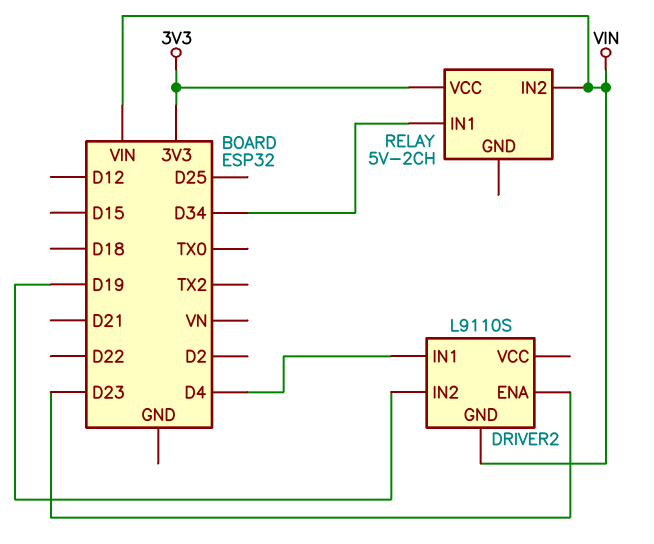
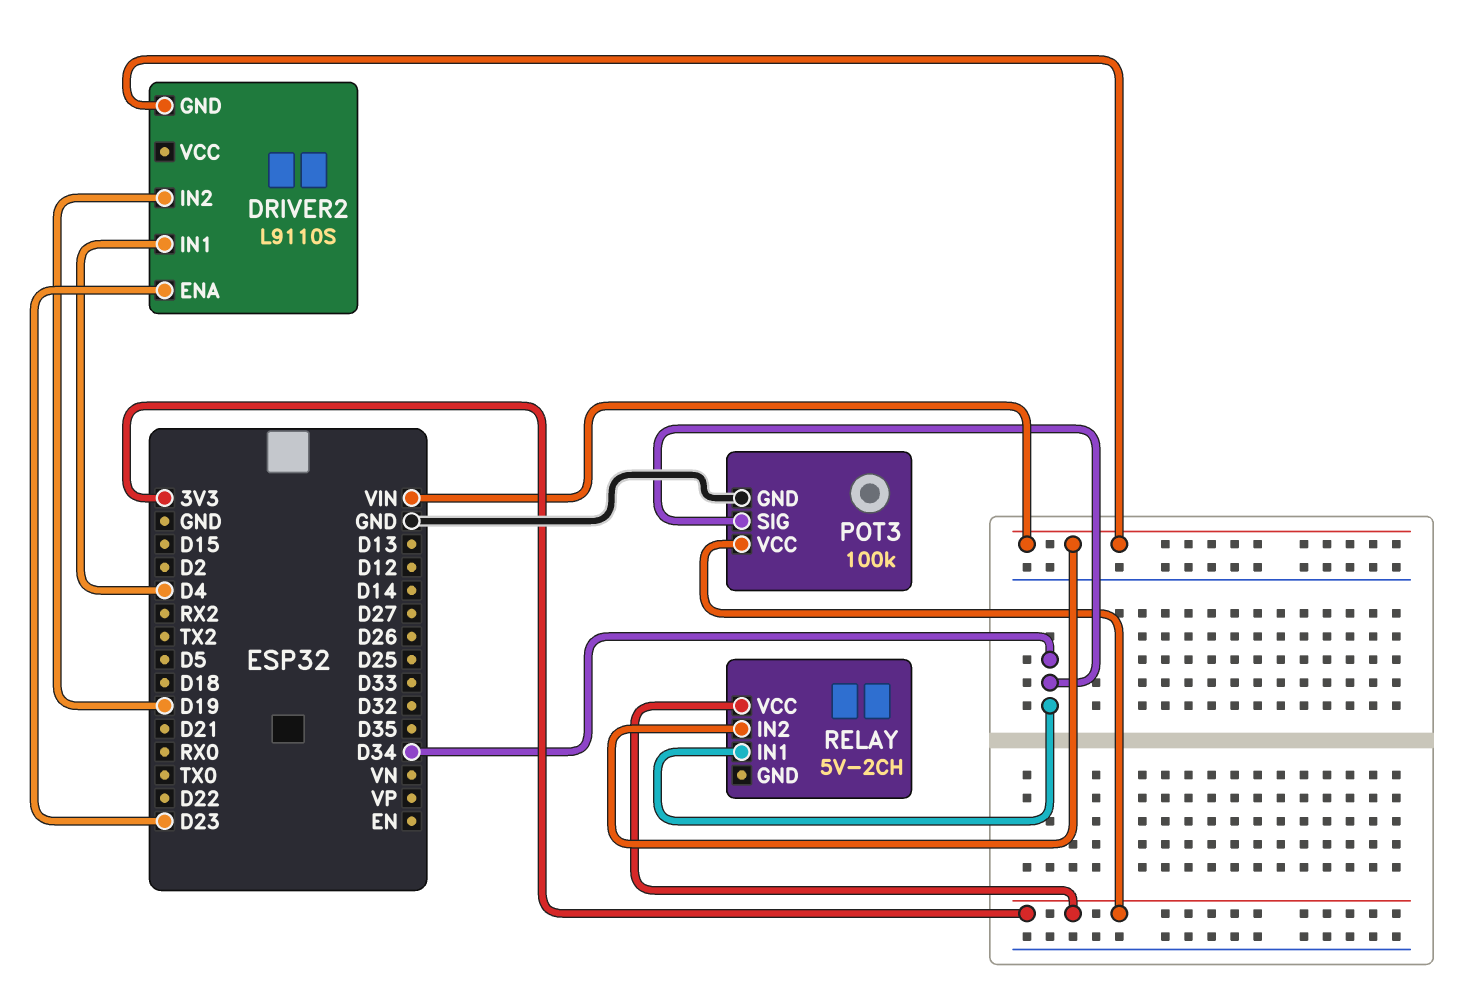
POT3: none -> 100k
POT3 pin GND: none -> GND
POT3 pin SIG: none -> D34
POT3 pin VCC: none -> 3V3

